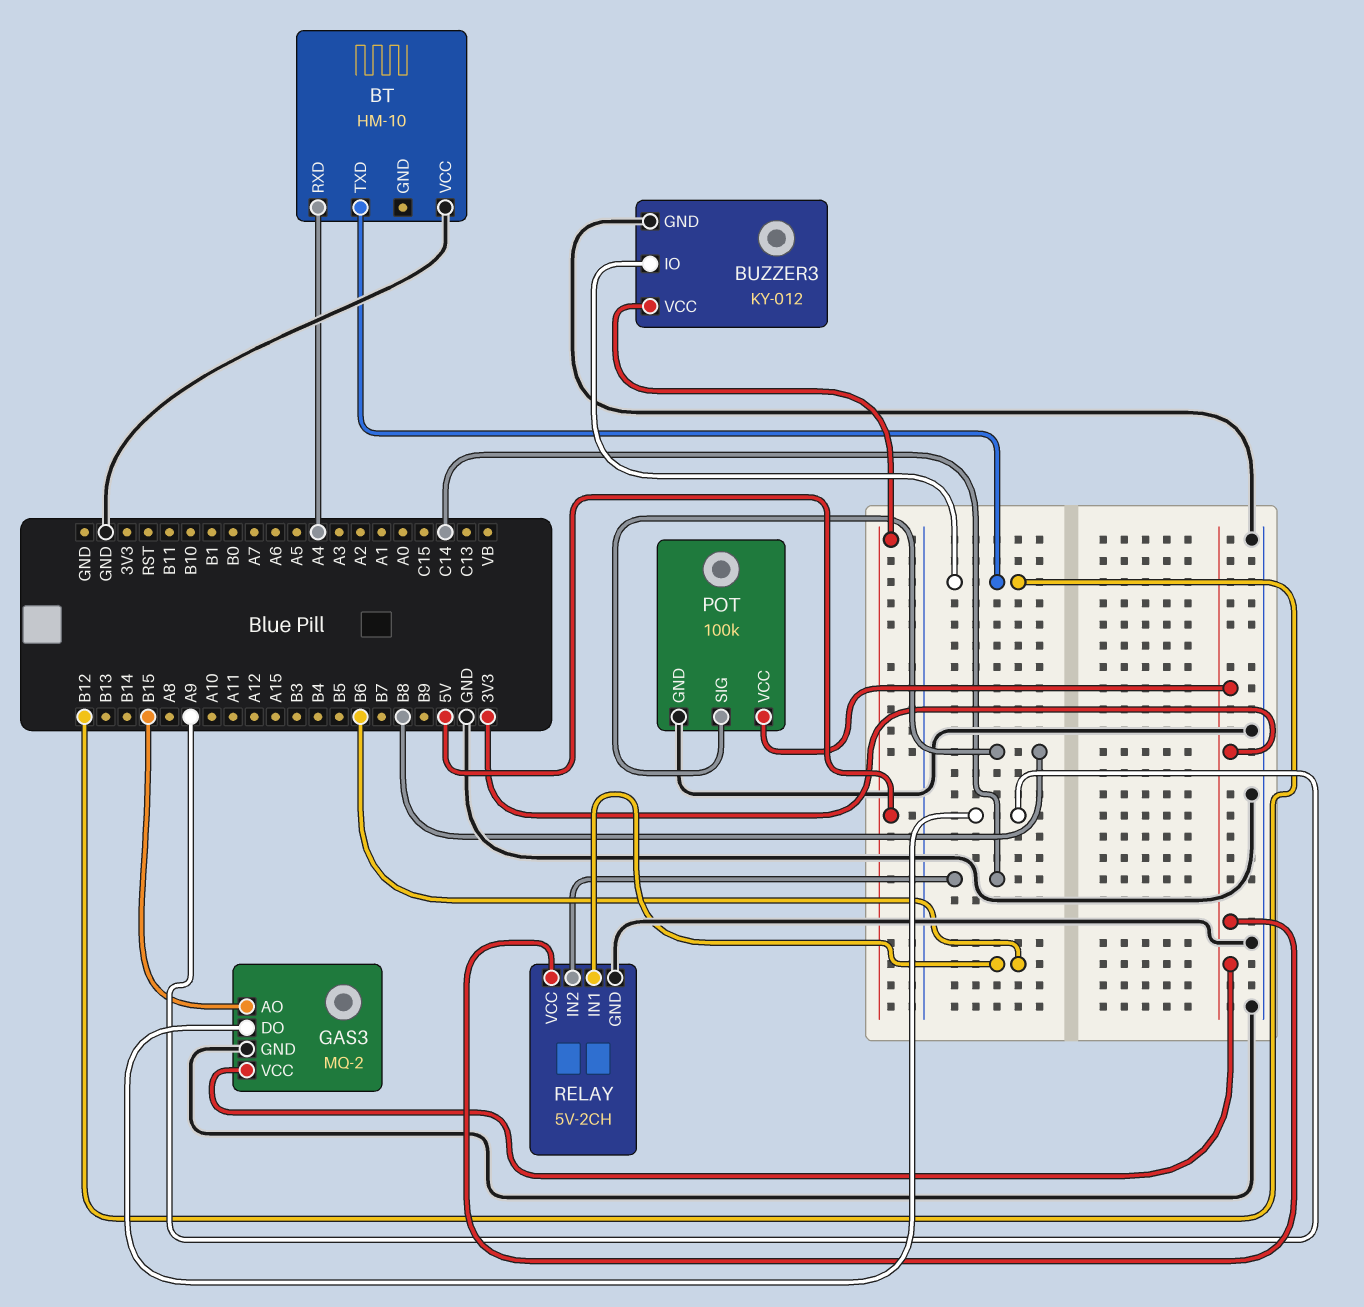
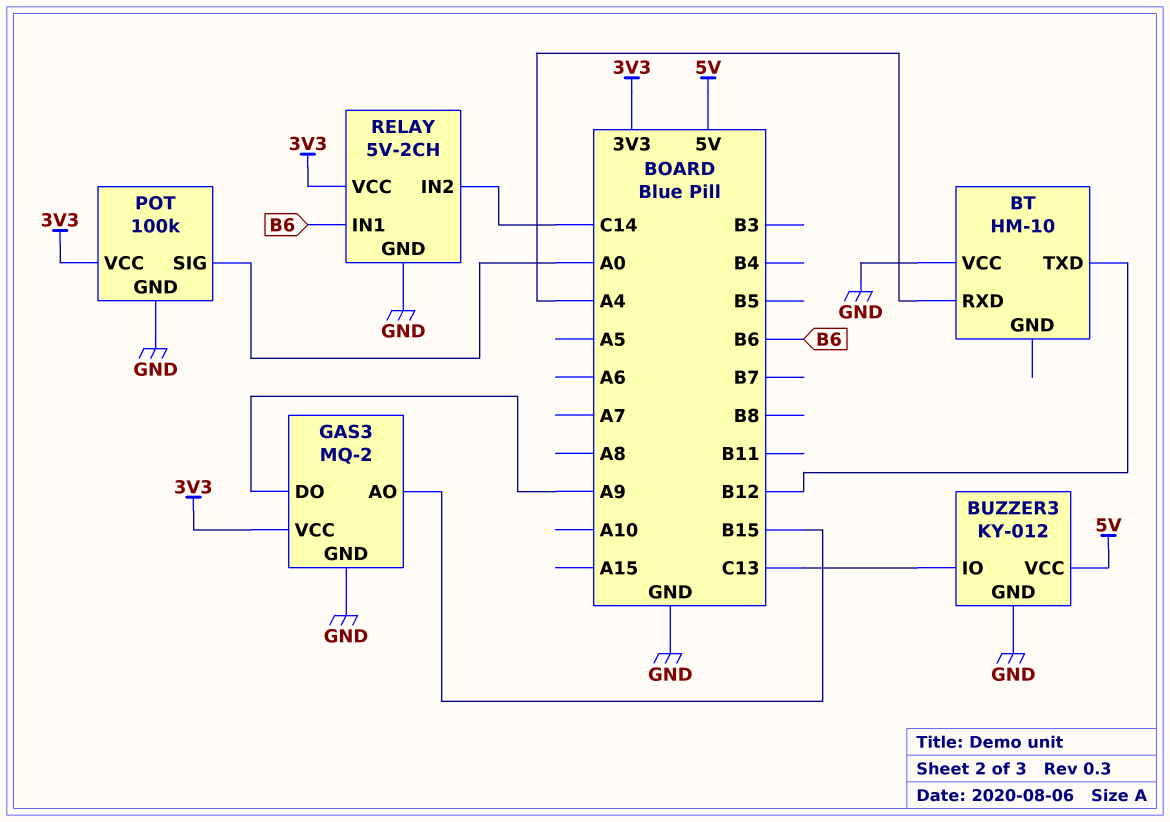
BUZZER3 pin IO: B12 -> C13
POT pin SIG: B8 -> A0

